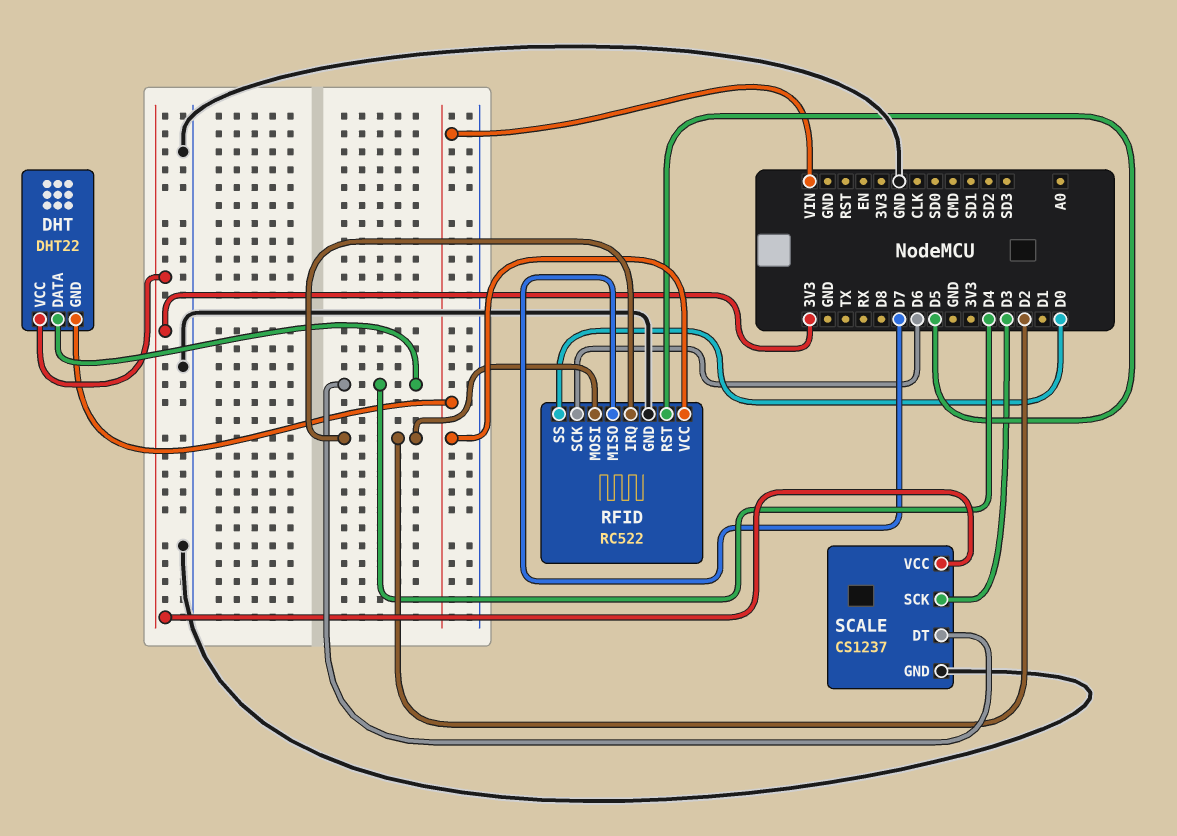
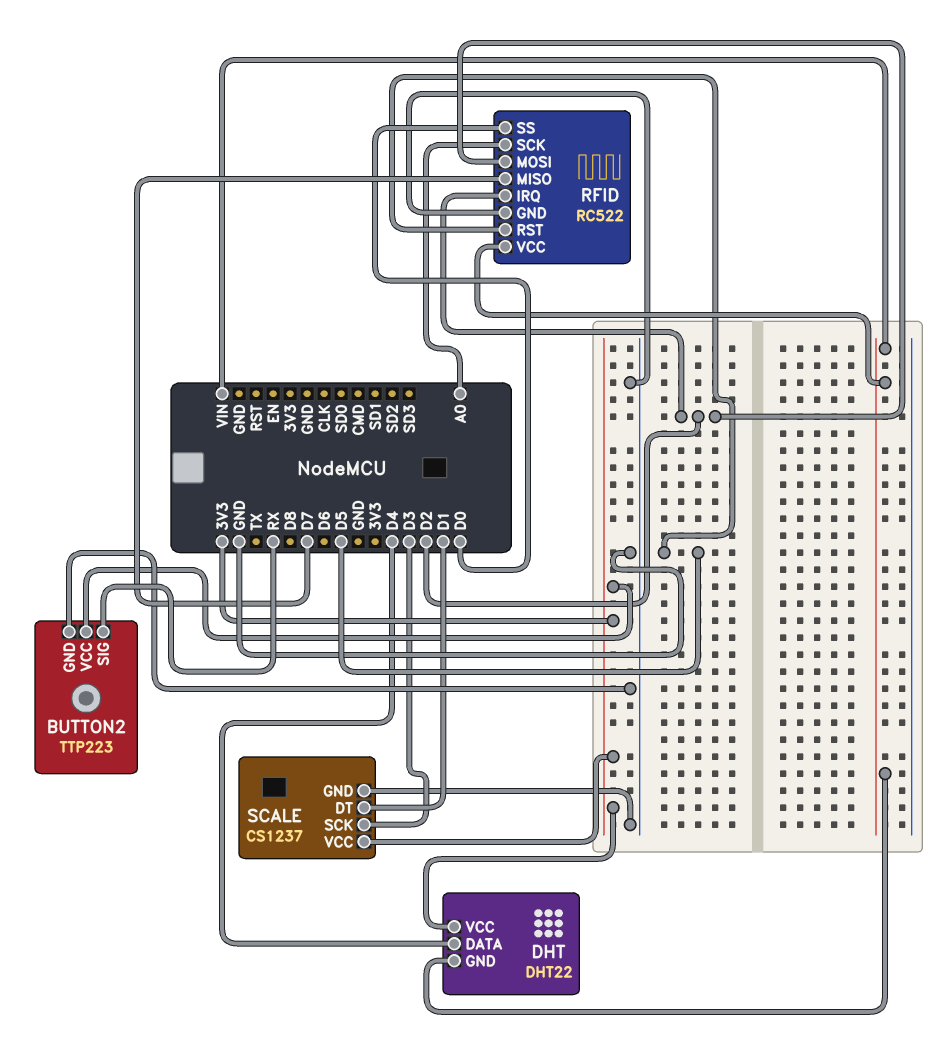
BUTTON2: none -> TTP223
BUTTON2 pin GND: none -> GND
BUTTON2 pin SIG: none -> RX
BUTTON2 pin VCC: none -> 3V3
RFID pin SCK: D6 -> A0
SCALE pin DT: D4 -> D1

